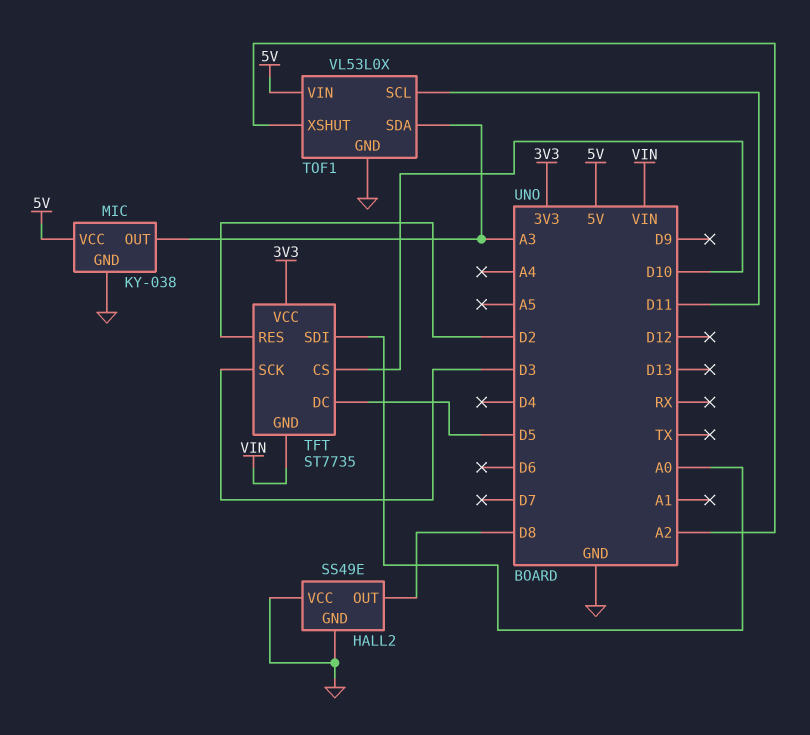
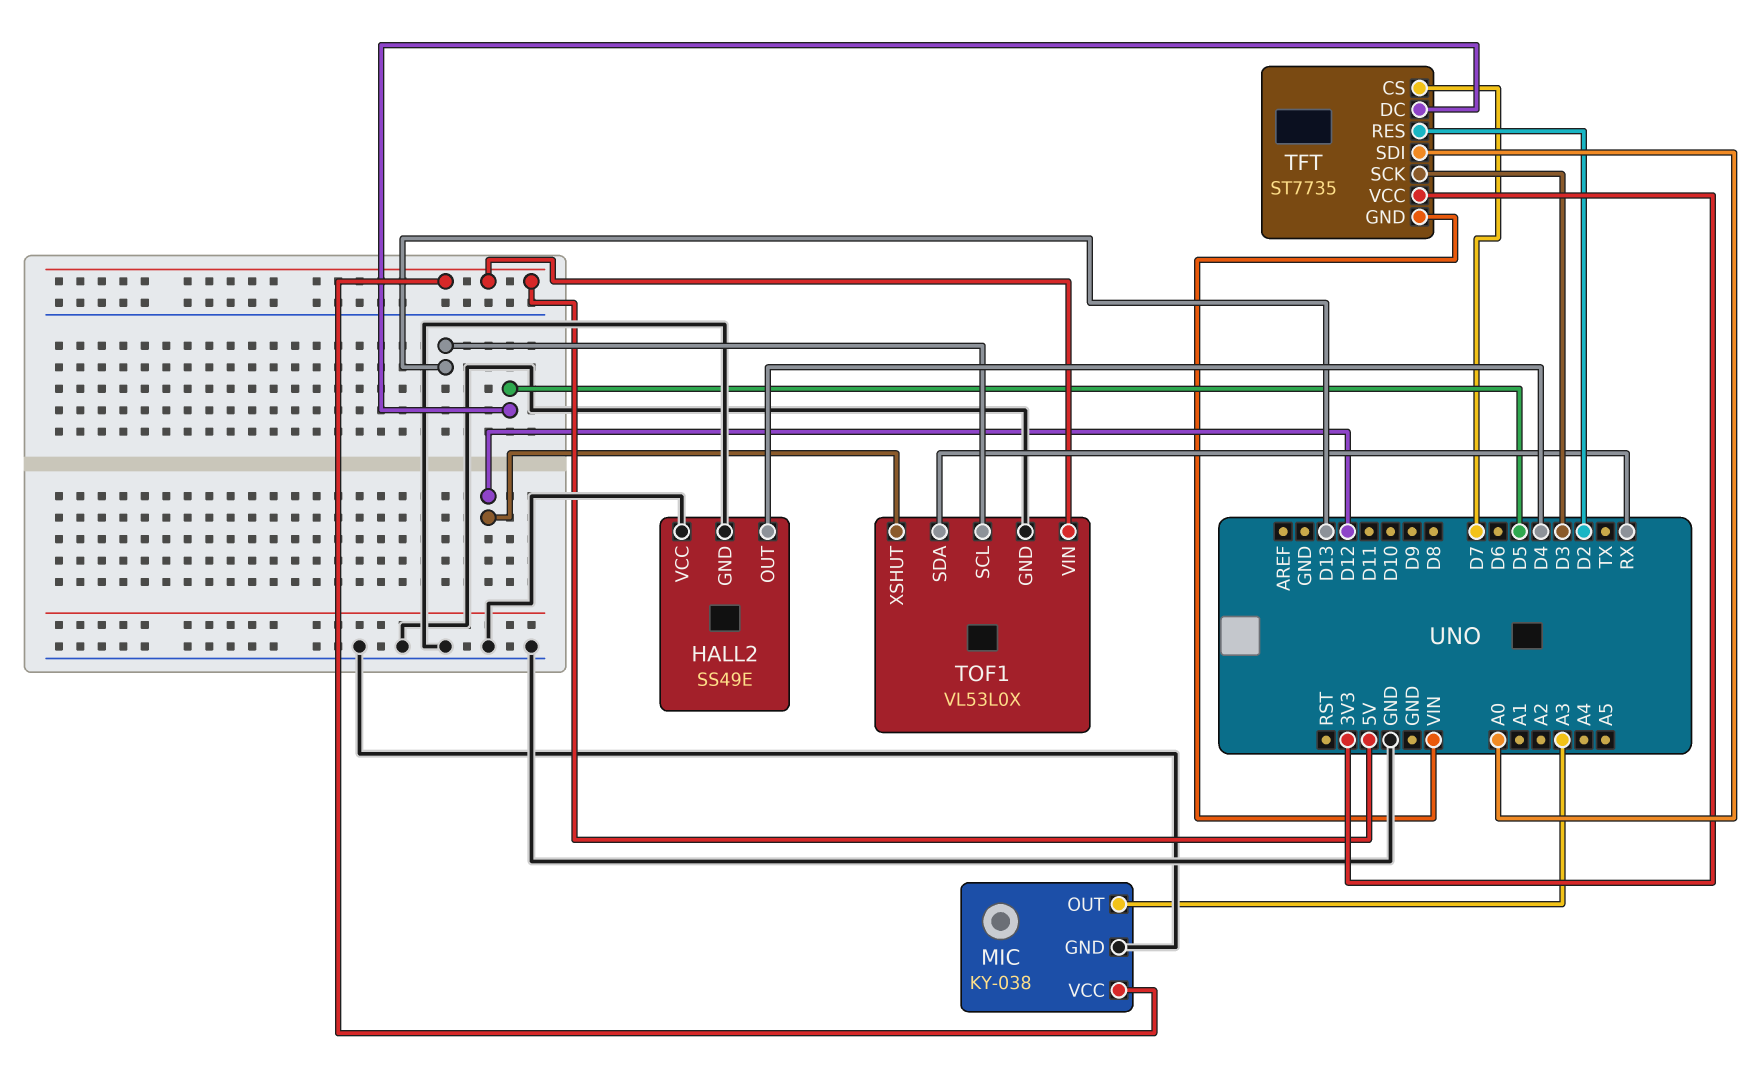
HALL2 pin OUT: D8 -> D4
TFT pin CS: D10 -> D7
TOF1 pin SCL: D11 -> D13
TOF1 pin SDA: A3 -> RX
TOF1 pin XSHUT: A2 -> D12

